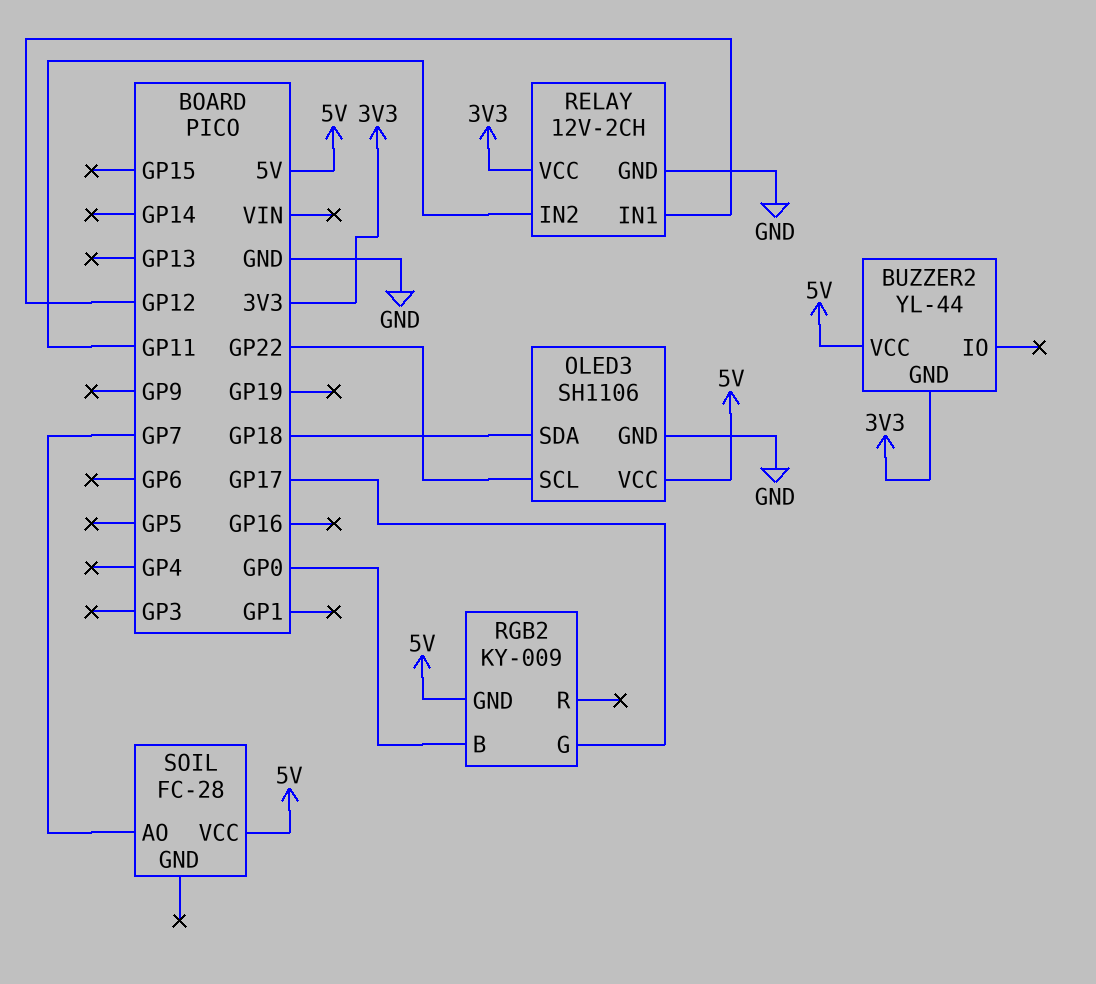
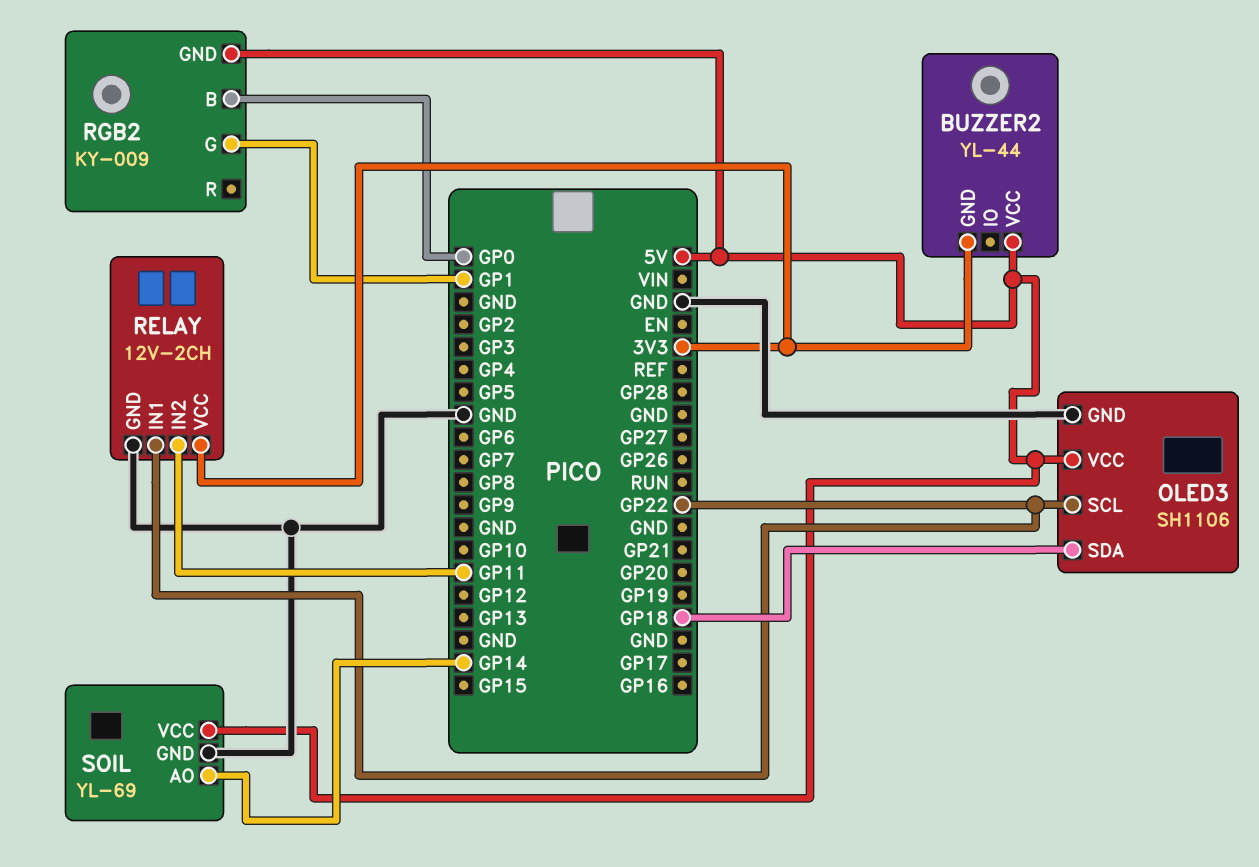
RELAY pin IN1: GP12 -> GP22
RGB2 pin G: GP17 -> GP1
SOIL: FC-28 -> YL-69
SOIL pin AO: GP7 -> GP14
SOIL pin GND: none -> GND

